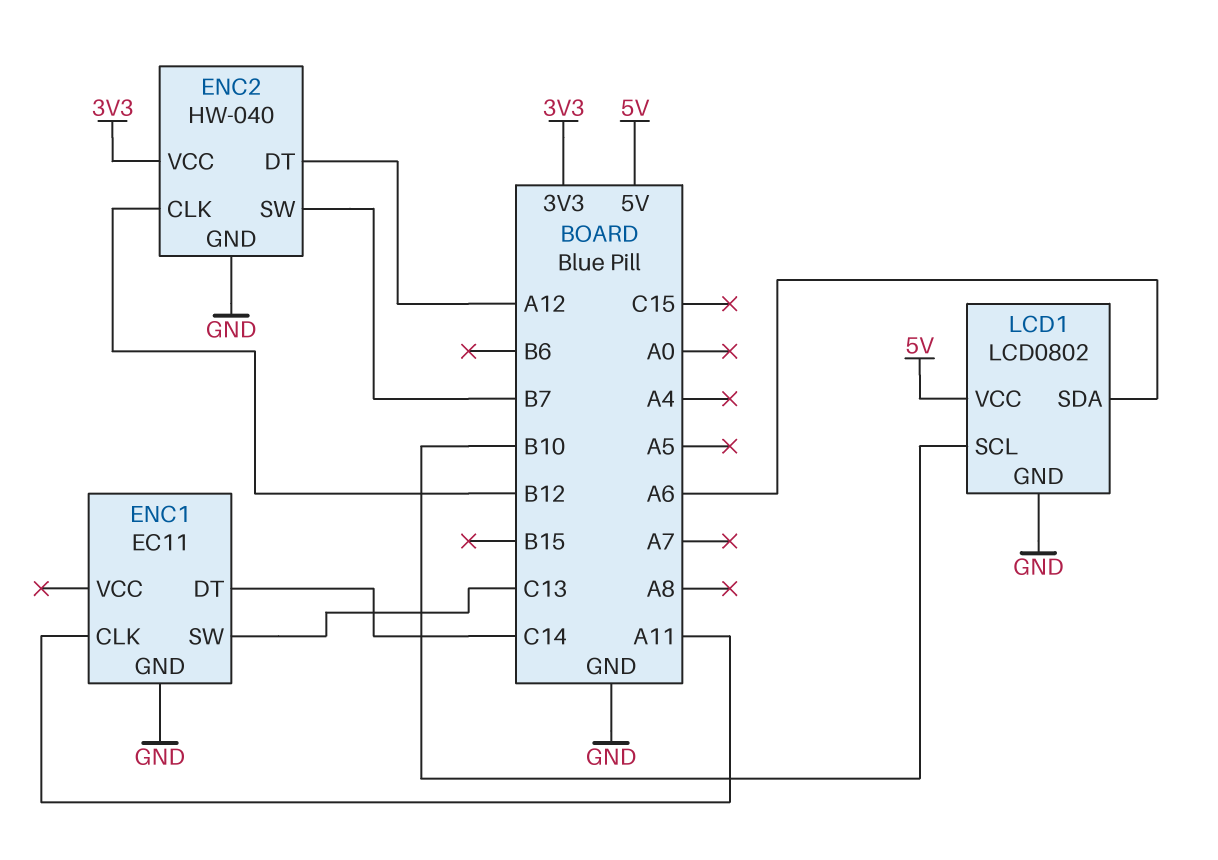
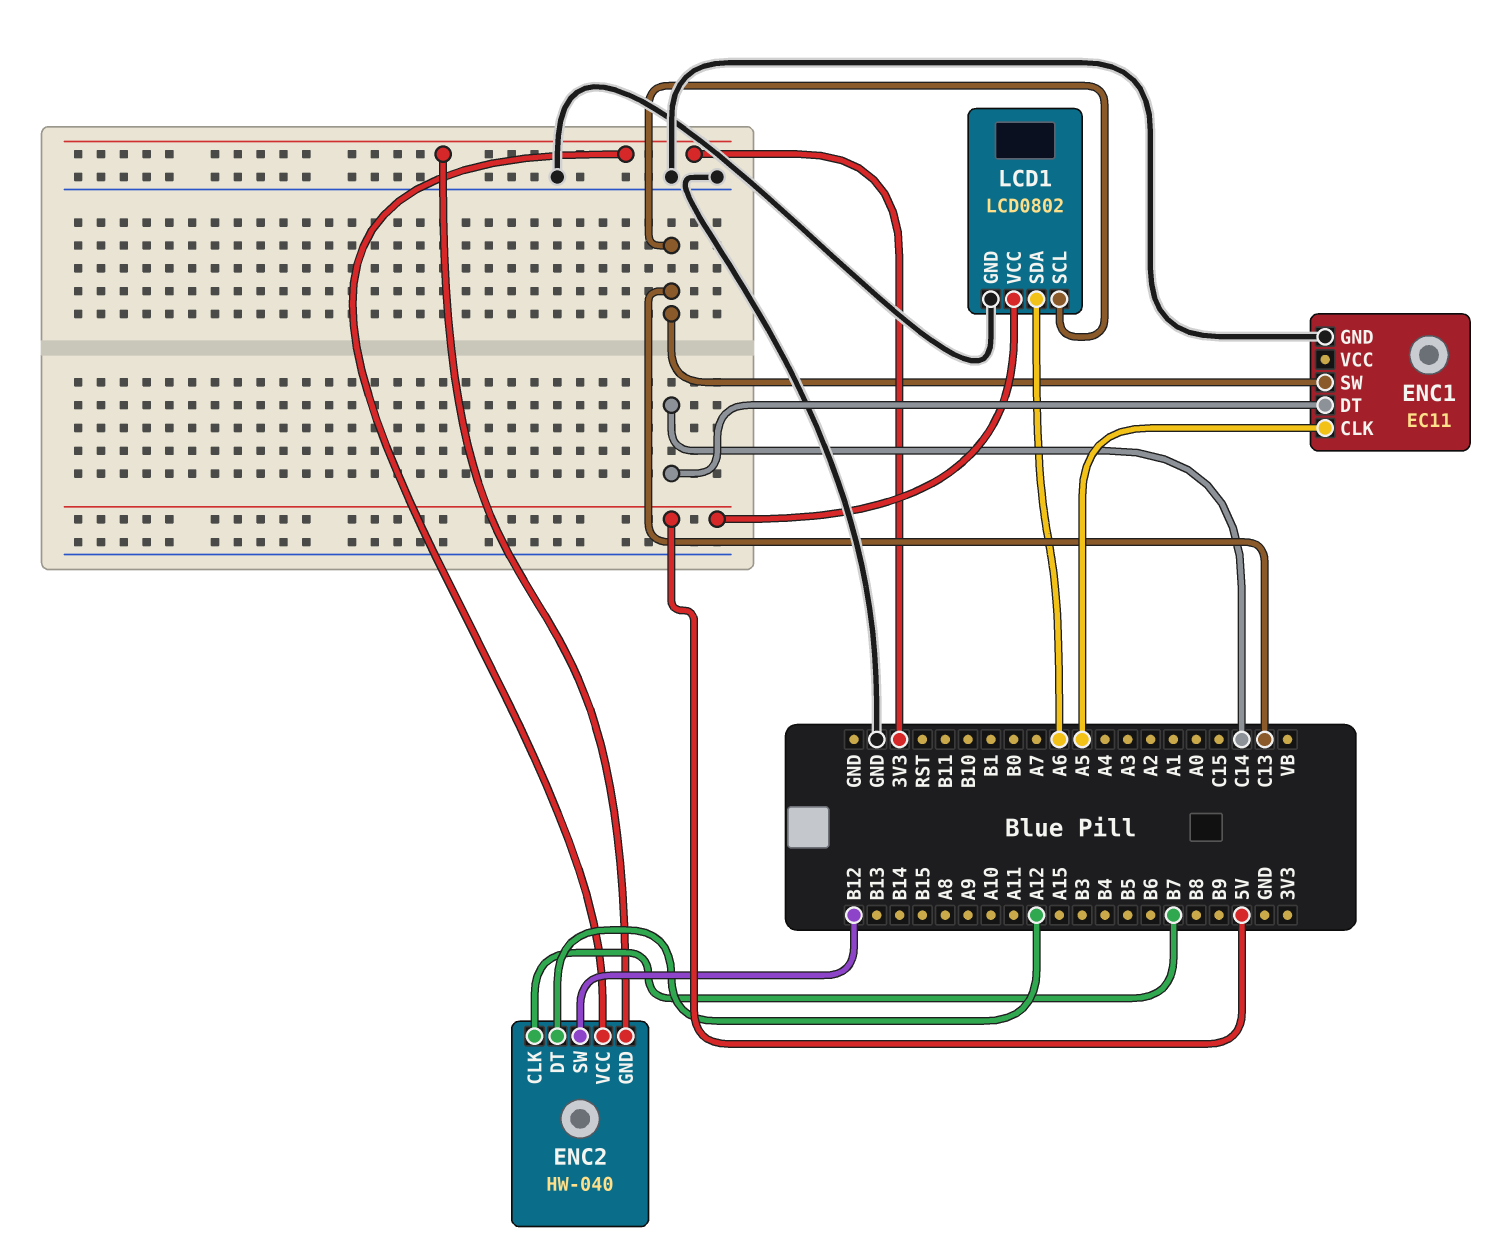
ENC1 pin CLK: A11 -> A5
ENC2 pin CLK: B12 -> B7
ENC2 pin GND: GND -> 3V3
ENC2 pin SW: B7 -> B12
LCD1 pin SCL: B10 -> C13

